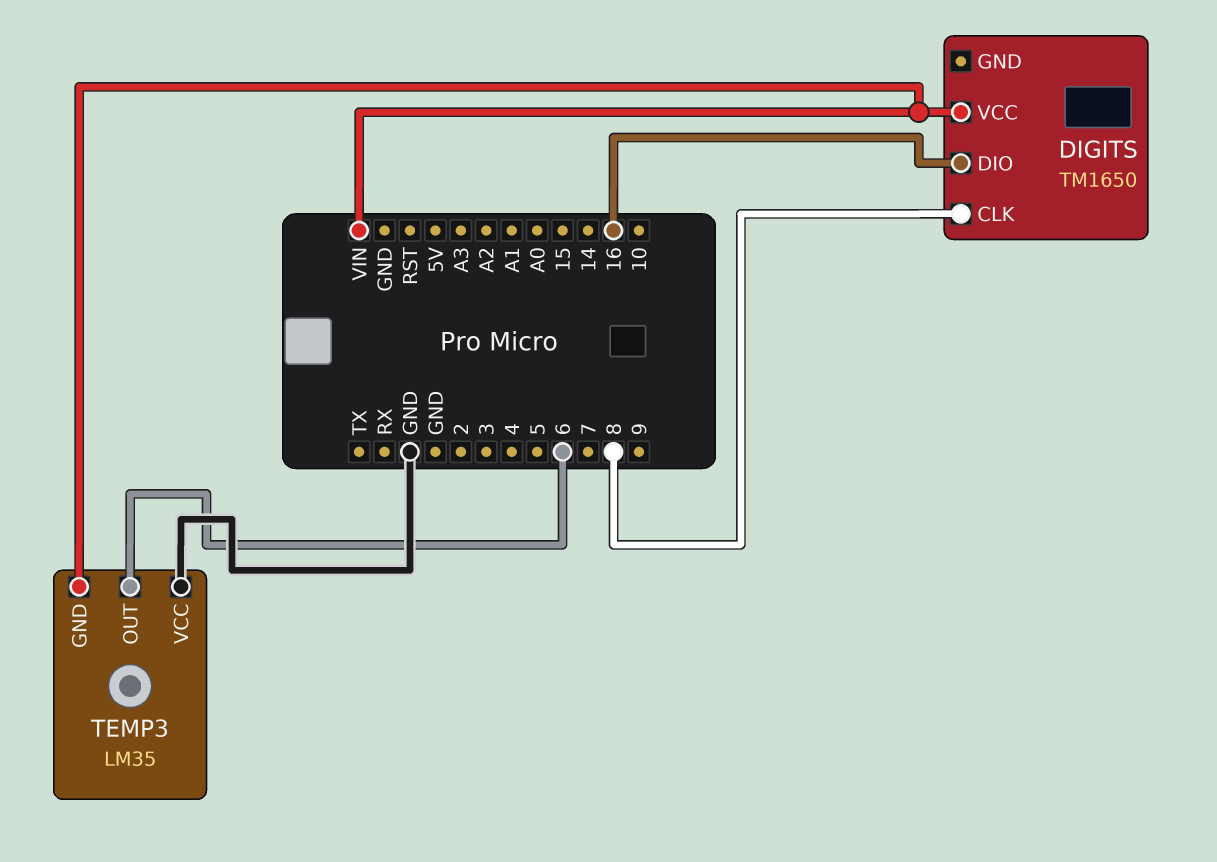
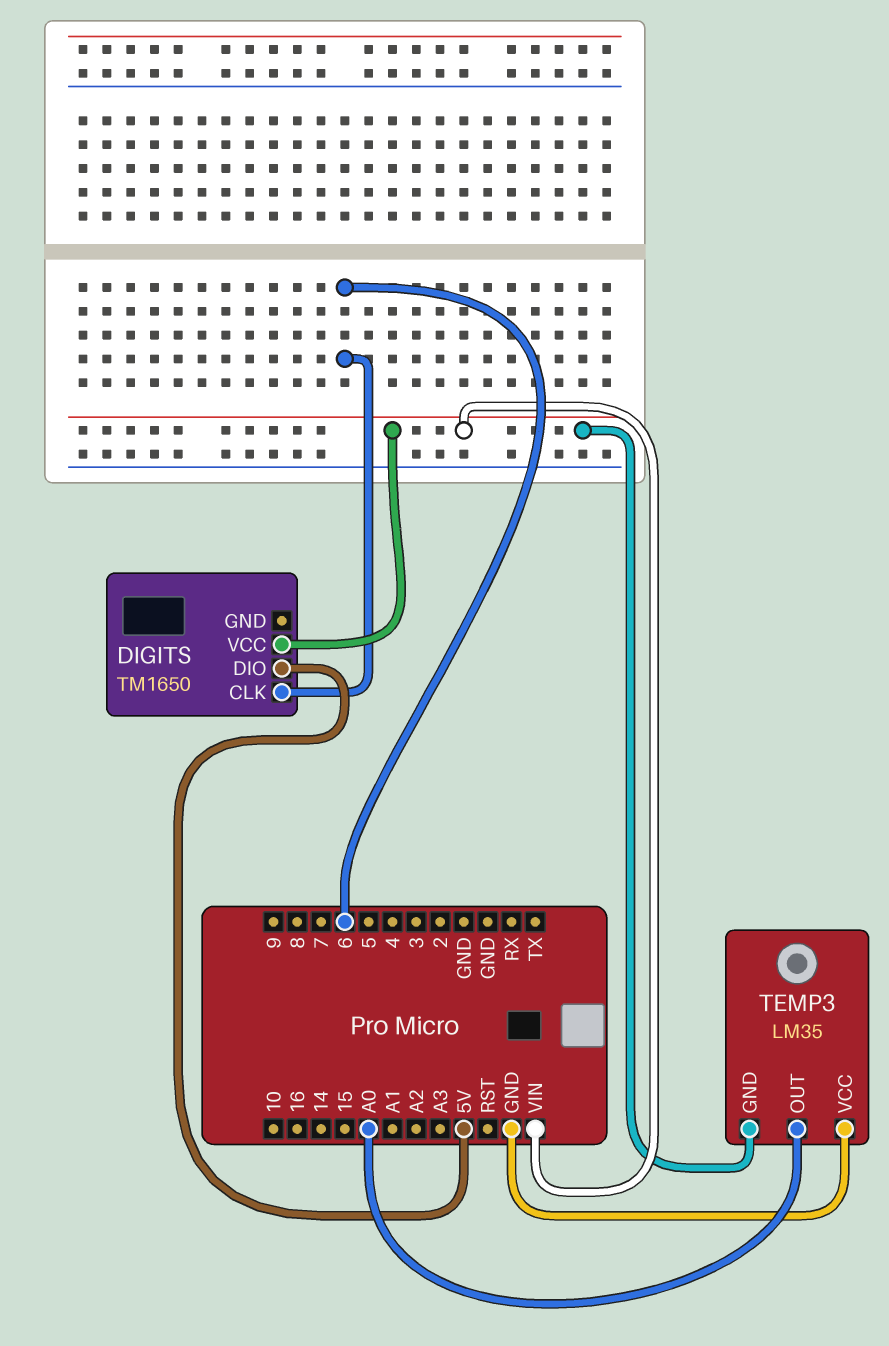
DIGITS pin CLK: 8 -> 6
DIGITS pin DIO: 16 -> 5V
TEMP3 pin OUT: 6 -> A0

